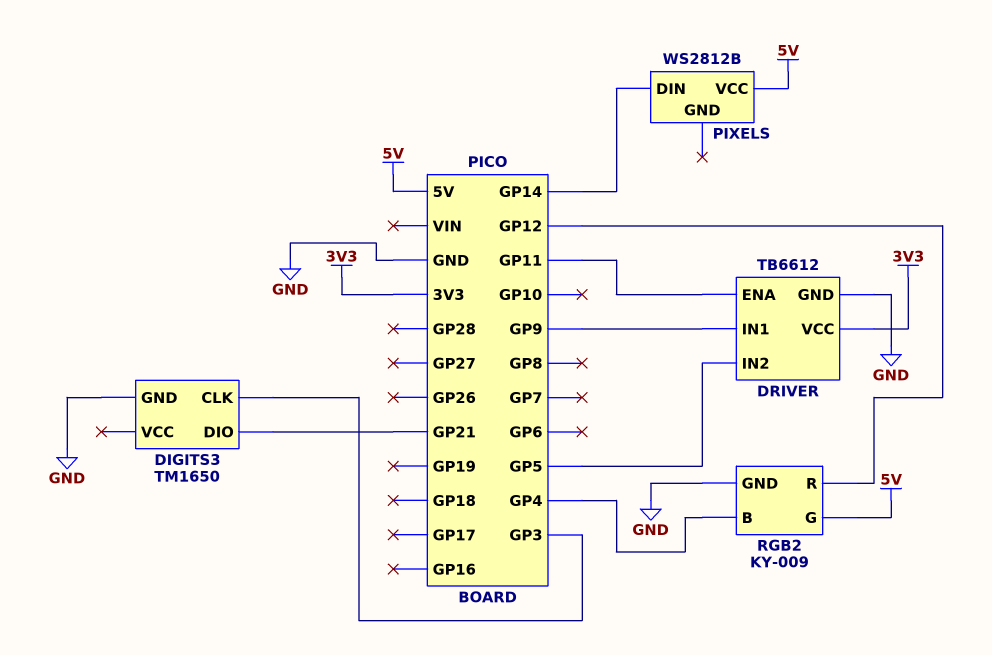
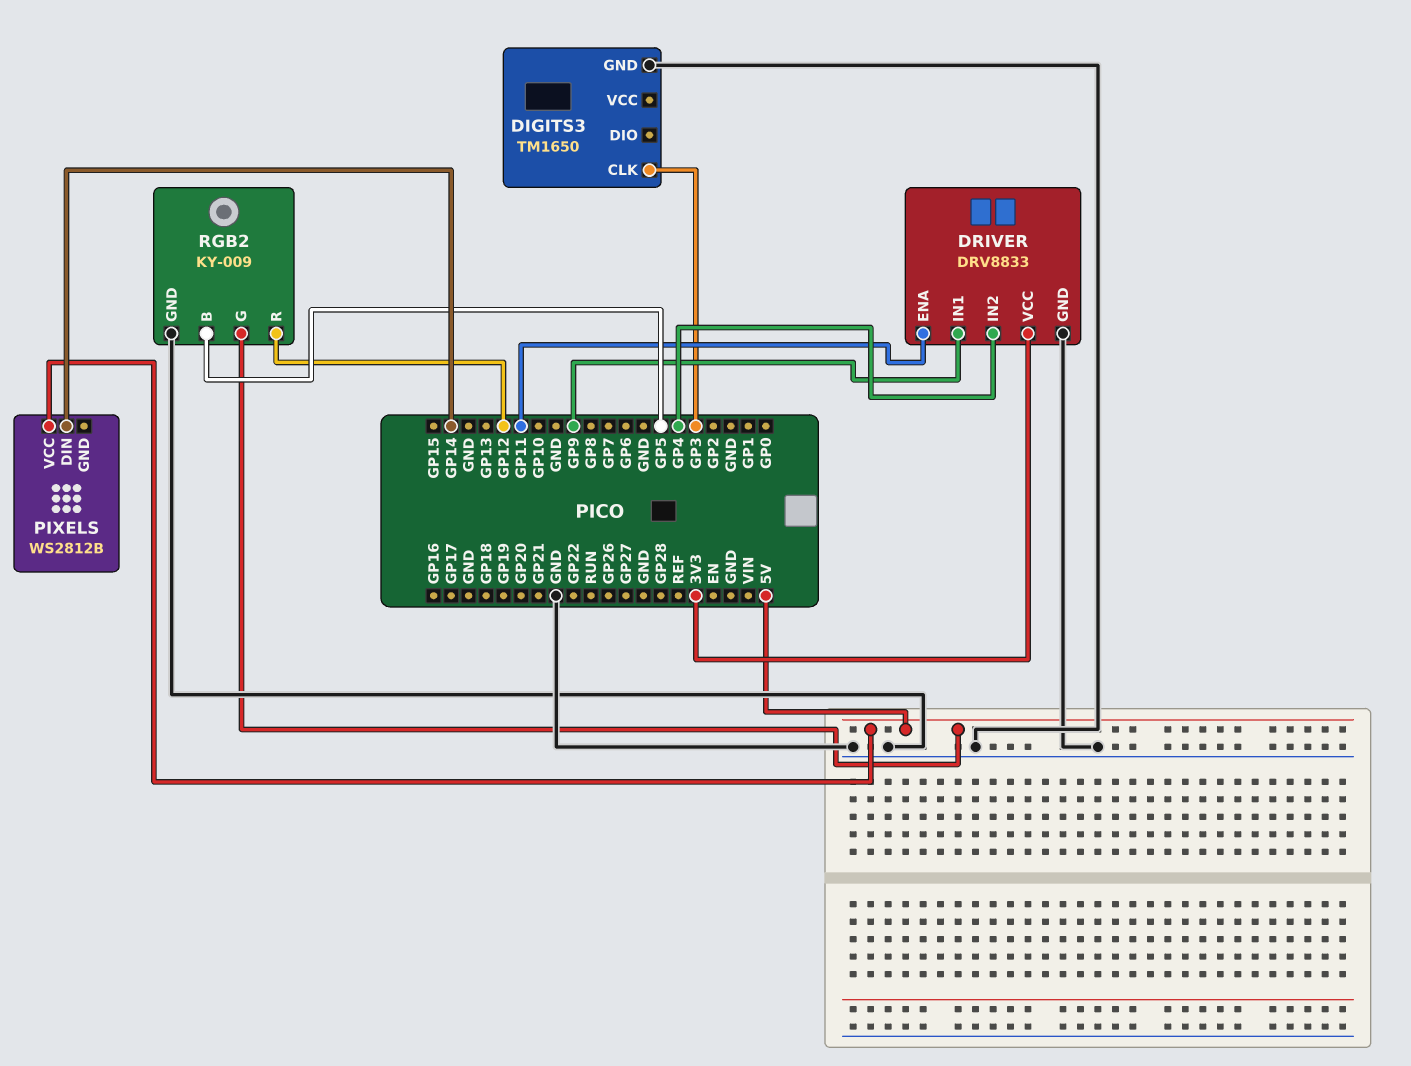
DIGITS3 pin DIO: GP21 -> none
DRIVER: TB6612 -> DRV8833
DRIVER pin IN2: GP5 -> GP4
RGB2 pin B: GP4 -> GP5

